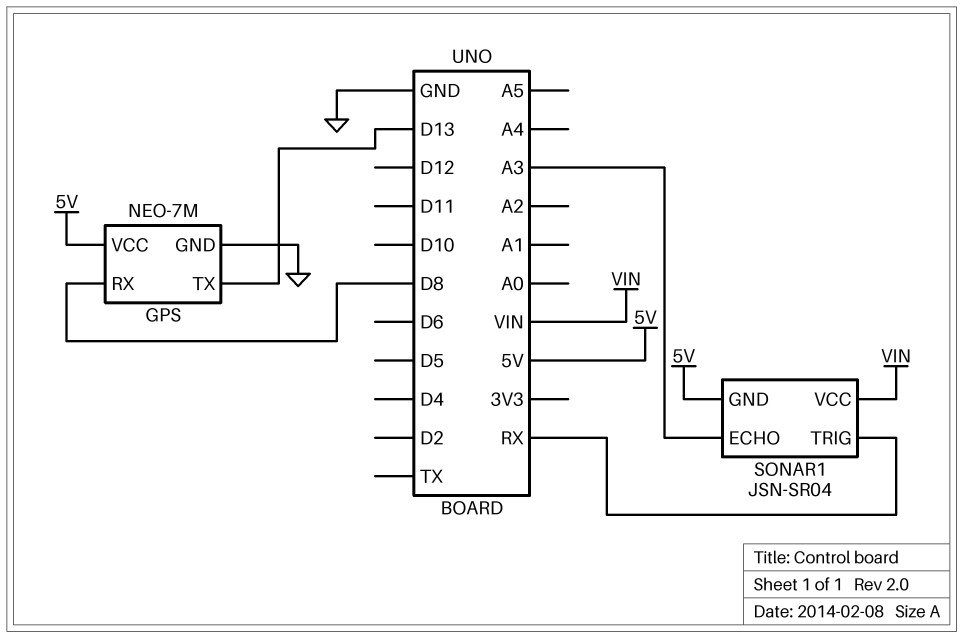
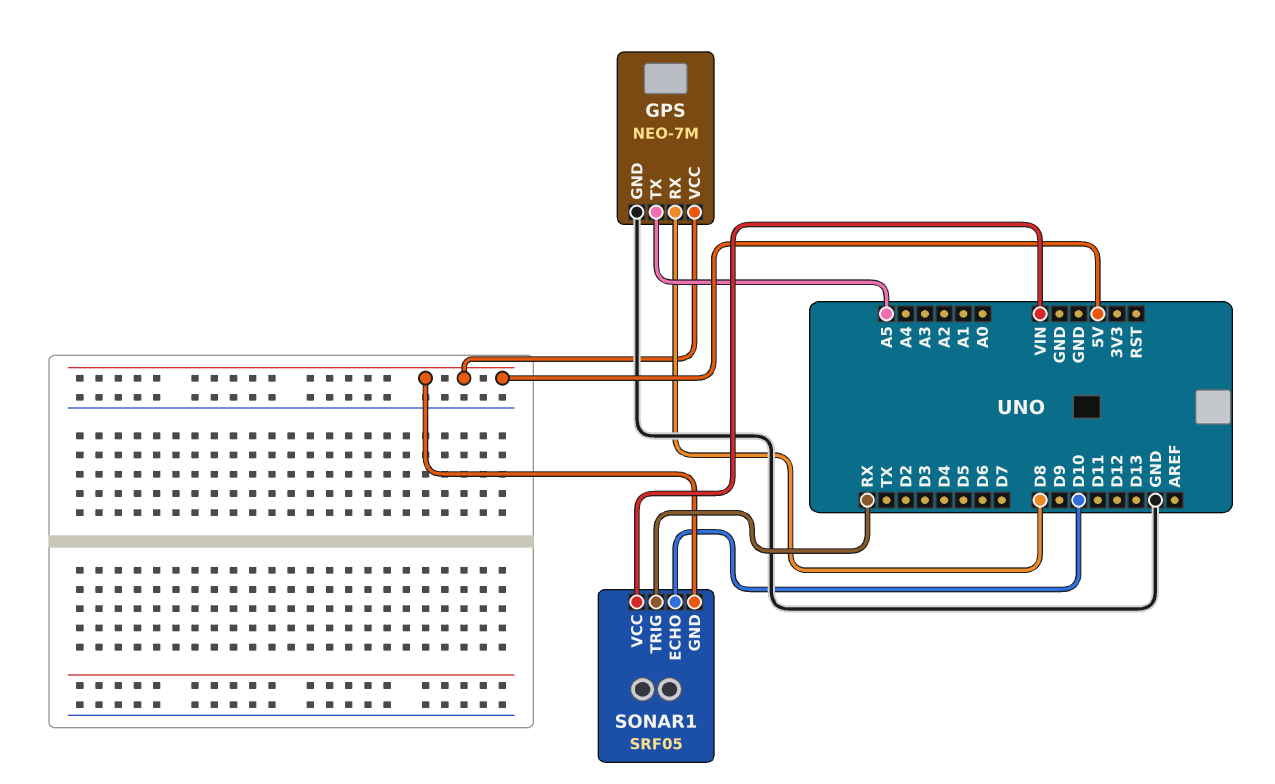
GPS pin TX: D13 -> A5
SONAR1: JSN-SR04 -> SRF05
SONAR1 pin ECHO: A3 -> D10

